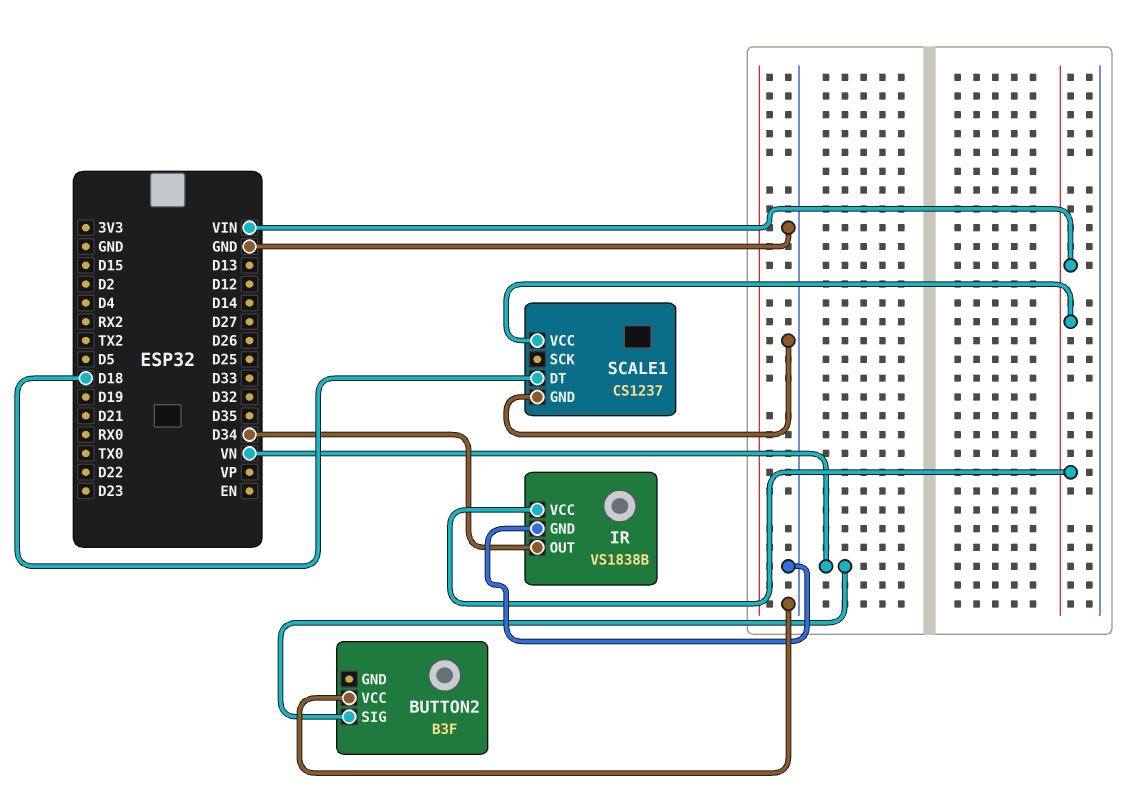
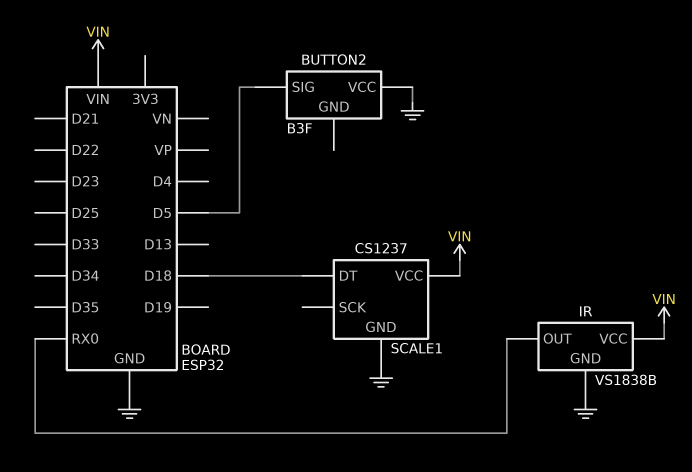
BUTTON2 pin SIG: VN -> D5
IR pin OUT: D34 -> RX0

